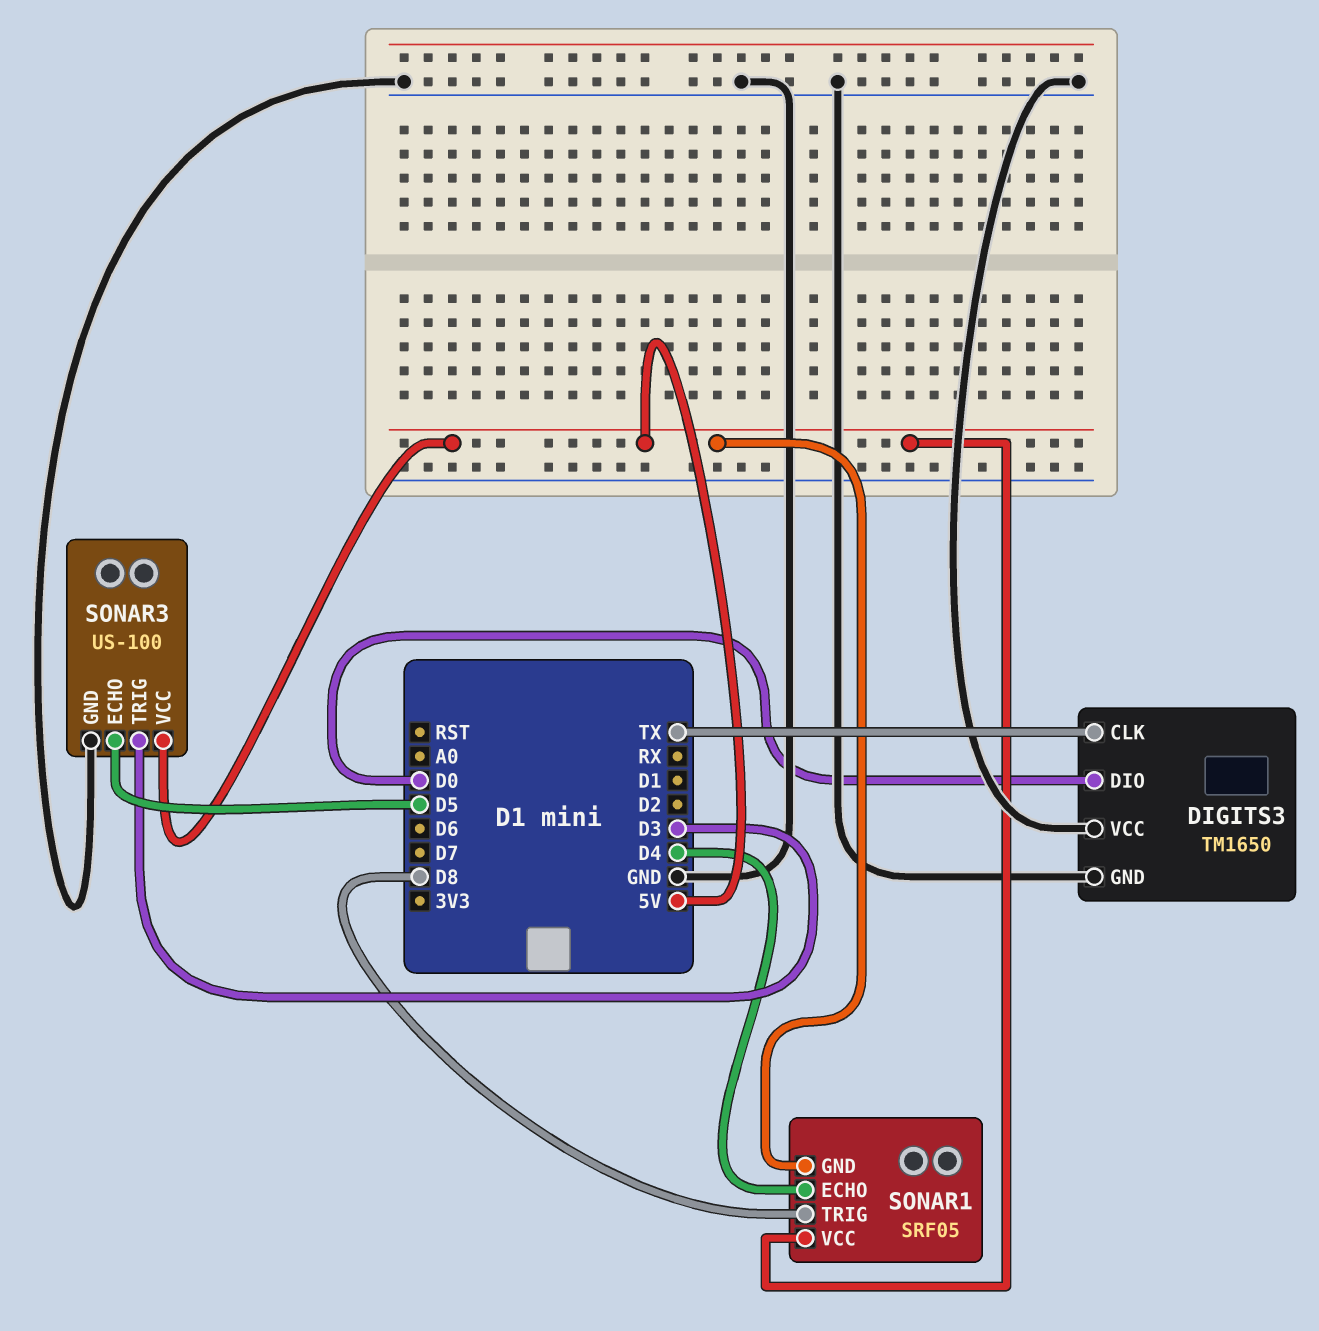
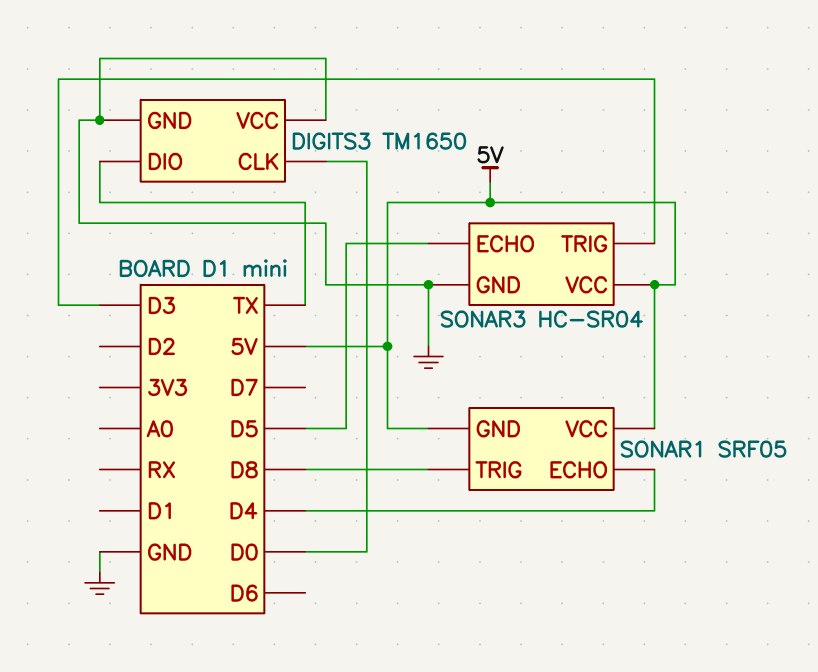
DIGITS3 pin CLK: TX -> D0
DIGITS3 pin DIO: D0 -> TX
SONAR3: US-100 -> HC-SR04

